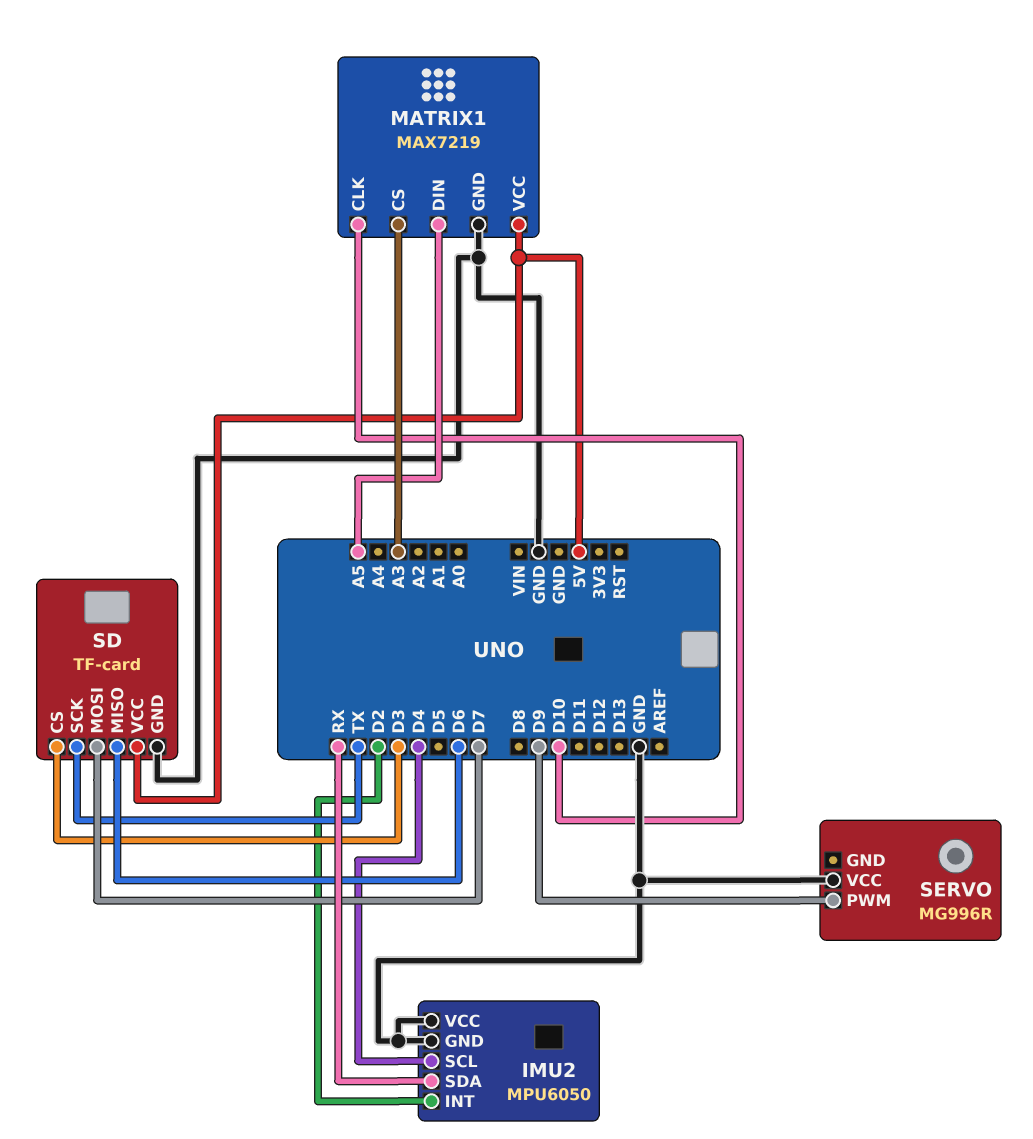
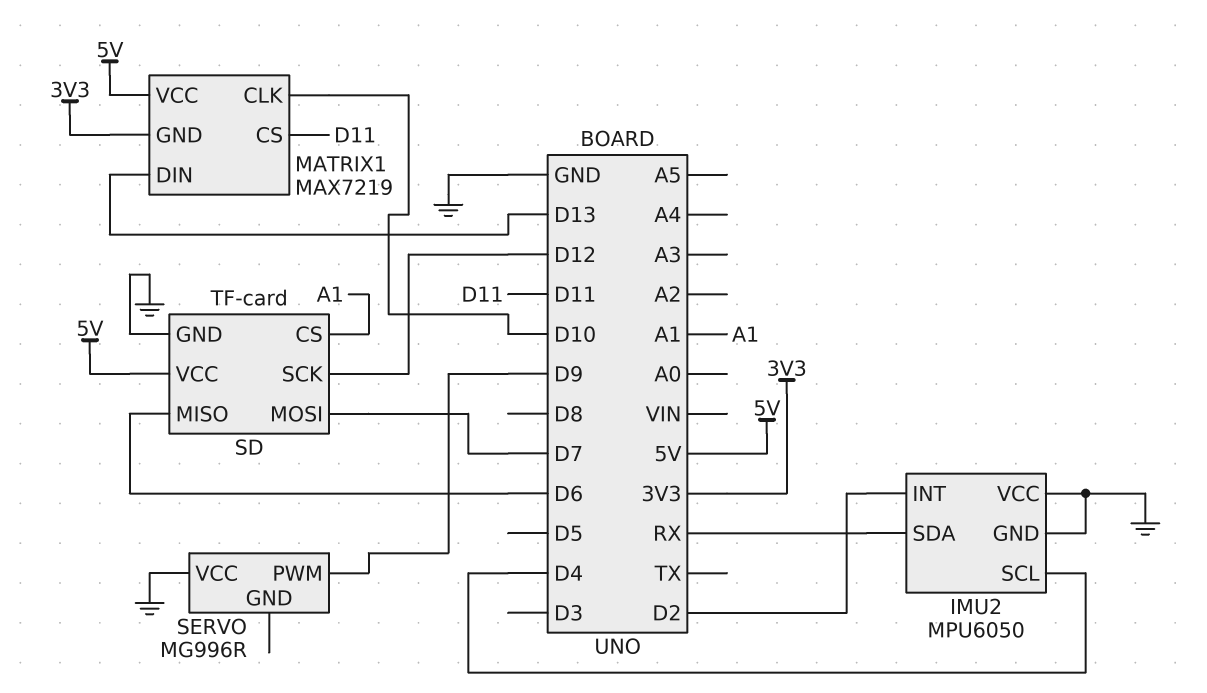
MATRIX1 pin CS: A3 -> D11
MATRIX1 pin DIN: A5 -> D13
MATRIX1 pin GND: GND -> 3V3
SD pin CS: D3 -> A1
SD pin SCK: TX -> D12

